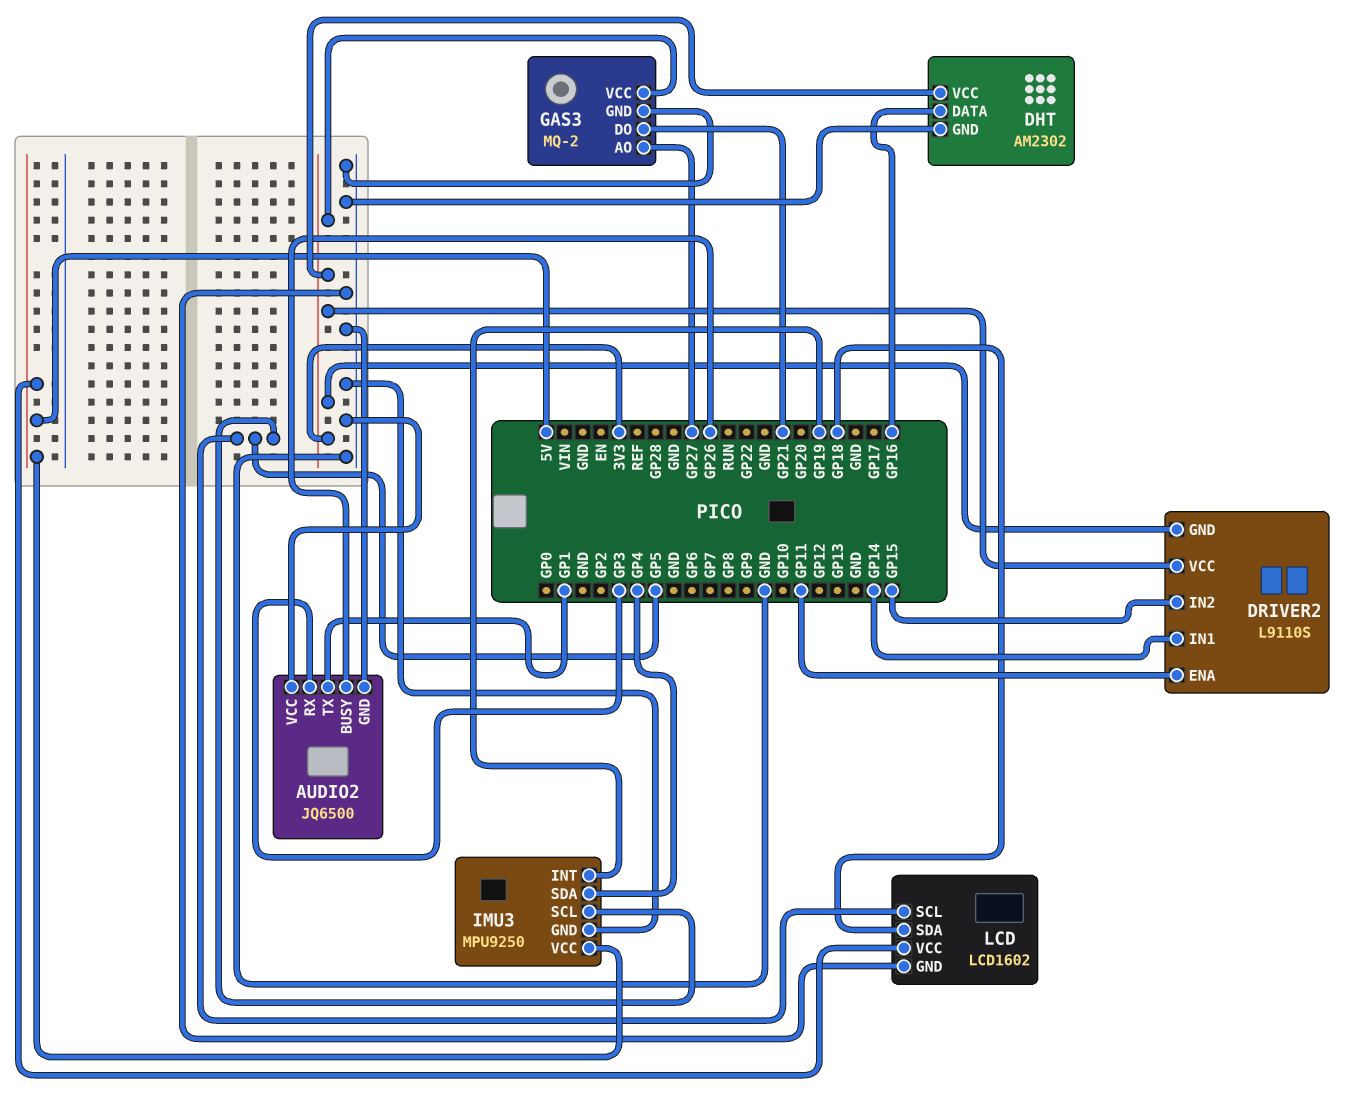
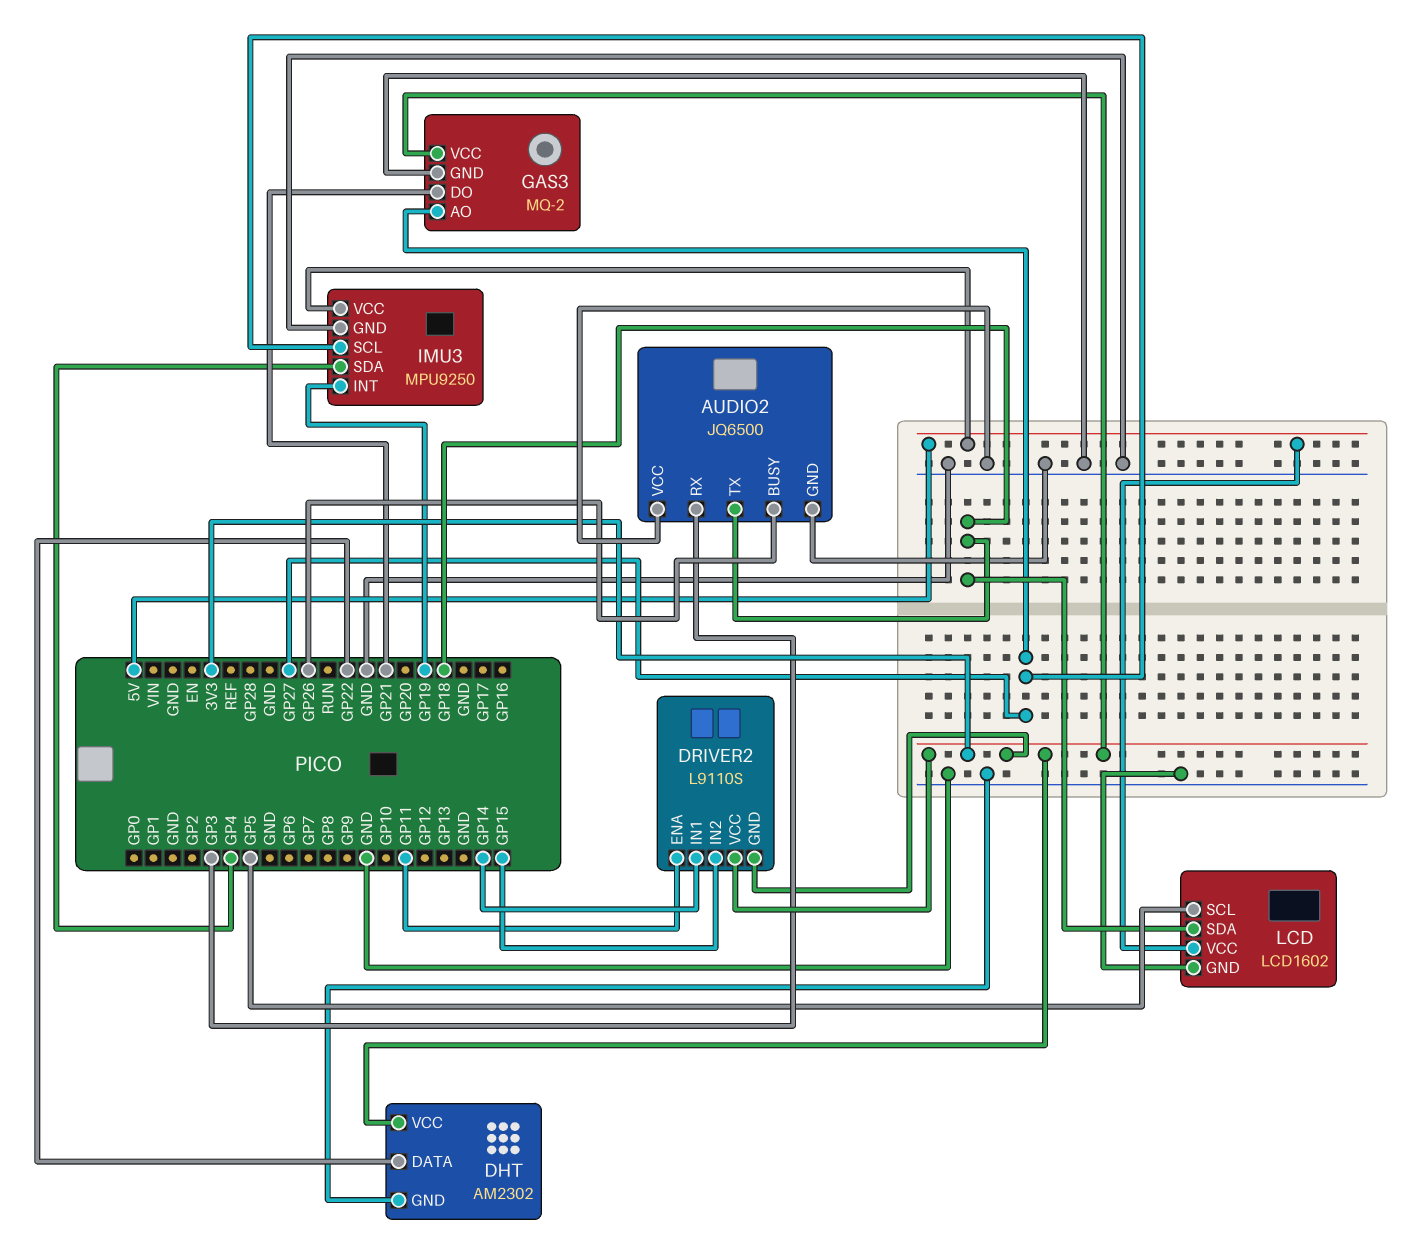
AUDIO2 pin TX: GP1 -> GP18
DHT pin DATA: GP16 -> GP22
IMU3 pin SCL: GP5 -> GP27

